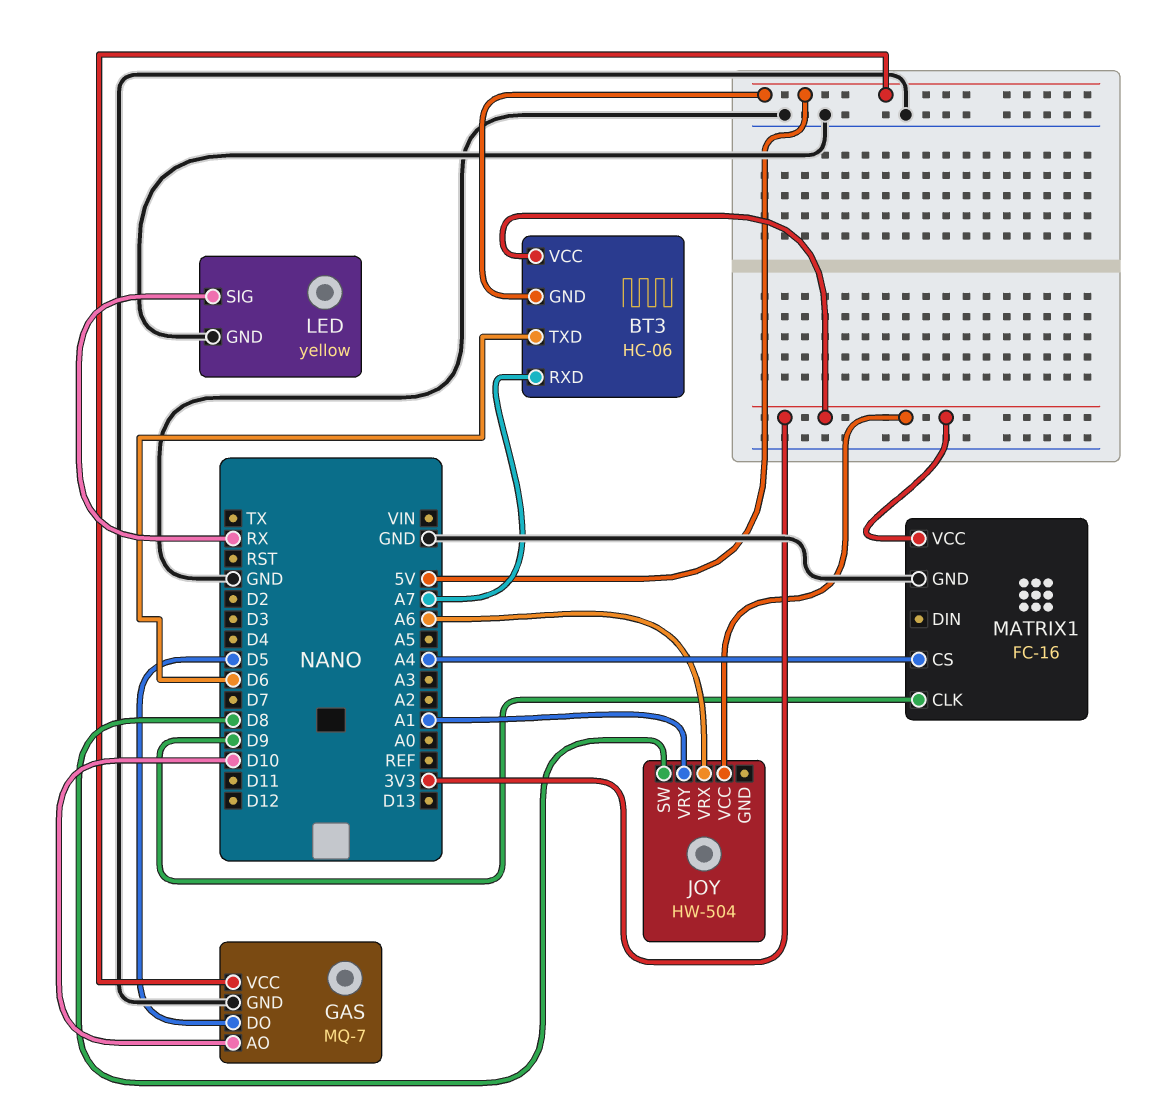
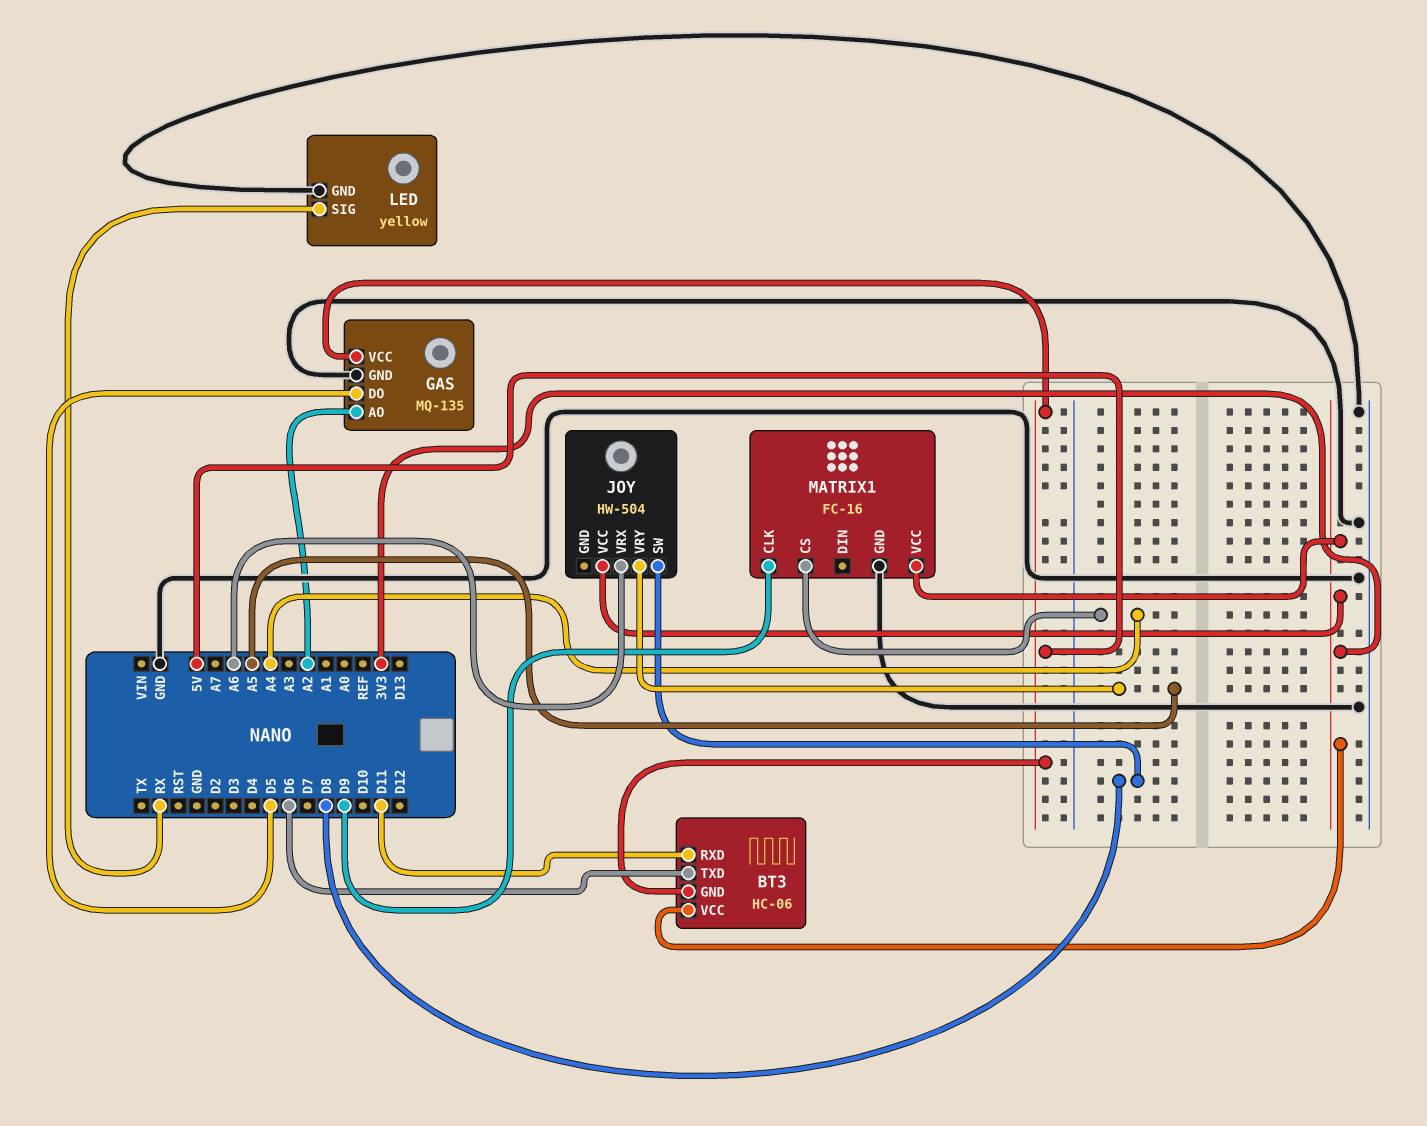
BT3 pin RXD: A7 -> D11
GAS: MQ-7 -> MQ-135
GAS pin AO: D10 -> A2
JOY pin VRY: A1 -> A5

